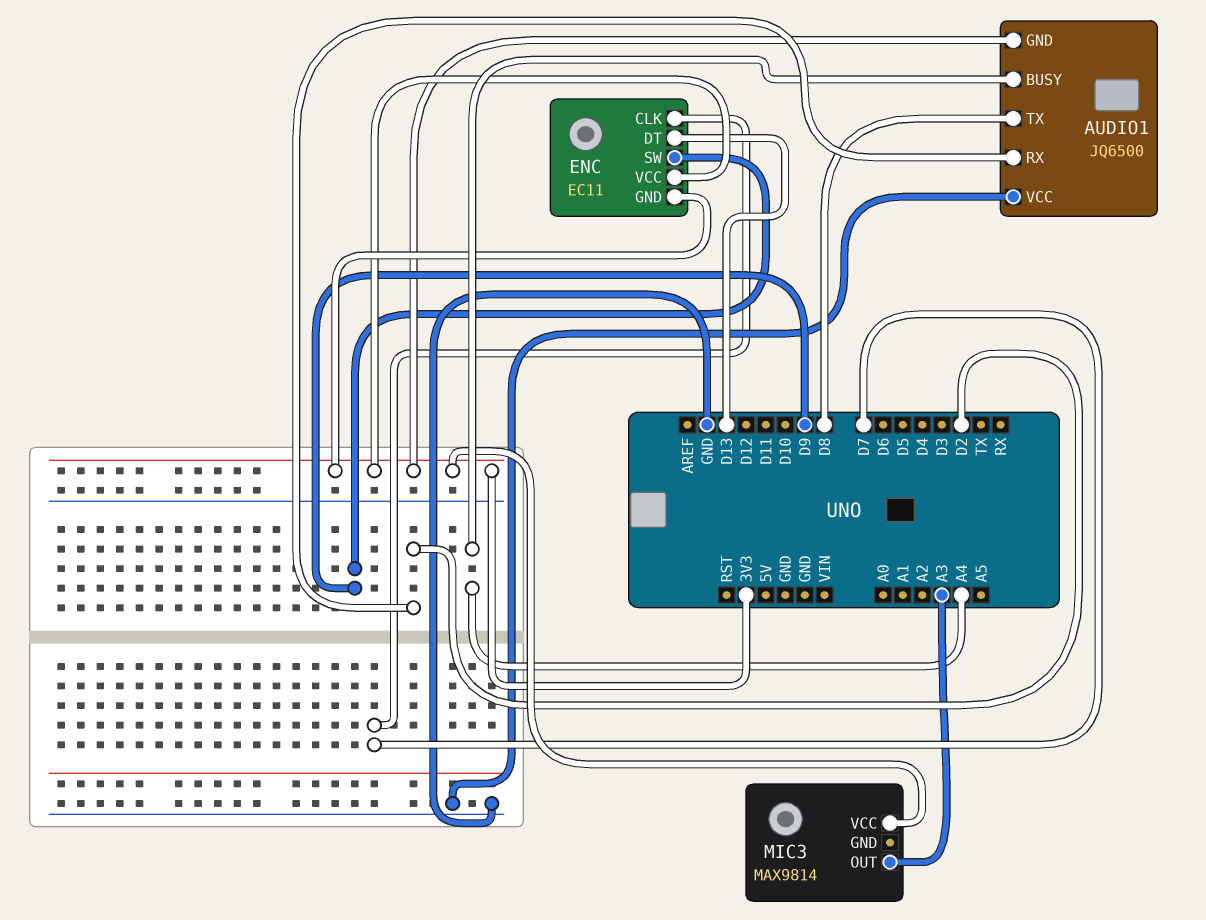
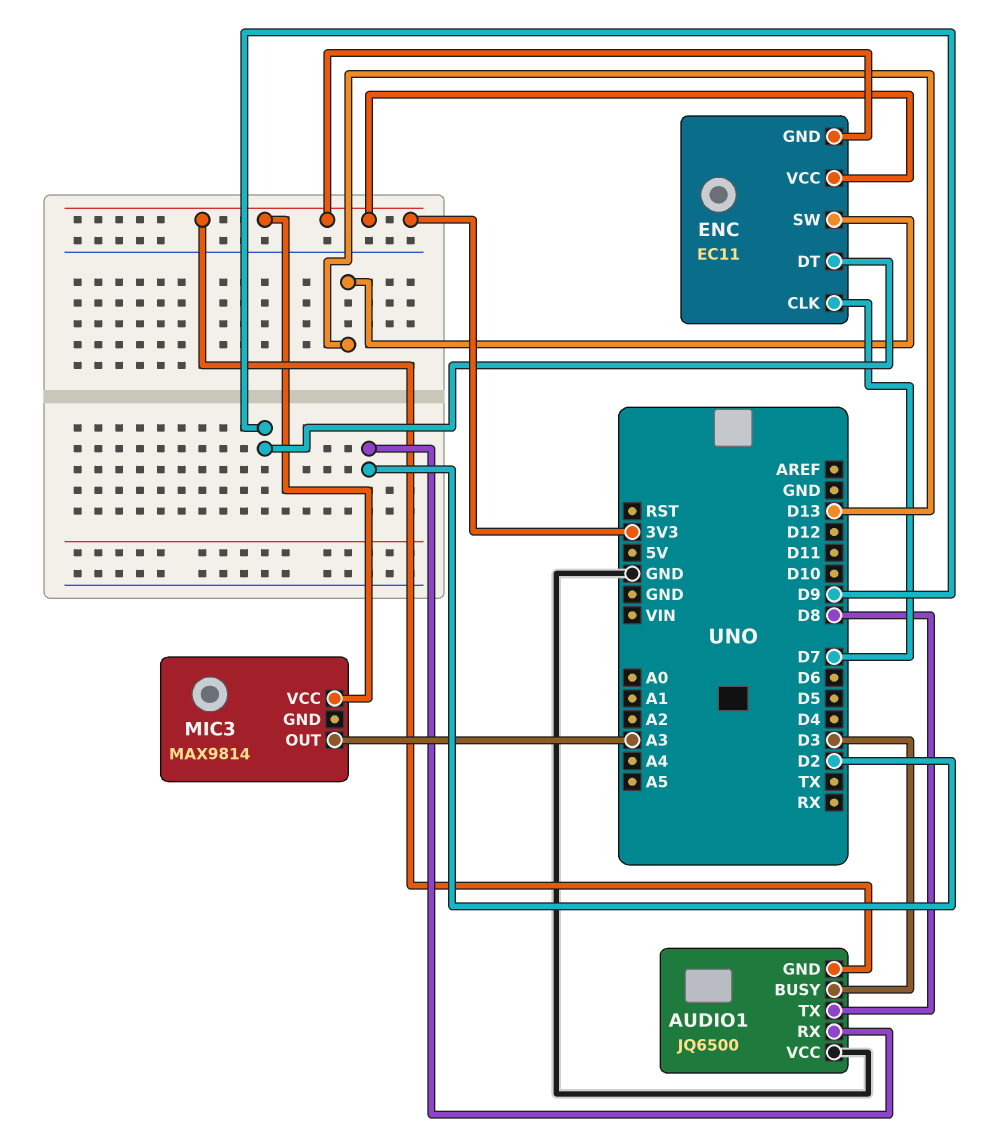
AUDIO1 pin BUSY: A4 -> D3
ENC pin DT: D13 -> D9
ENC pin SW: D9 -> D13

